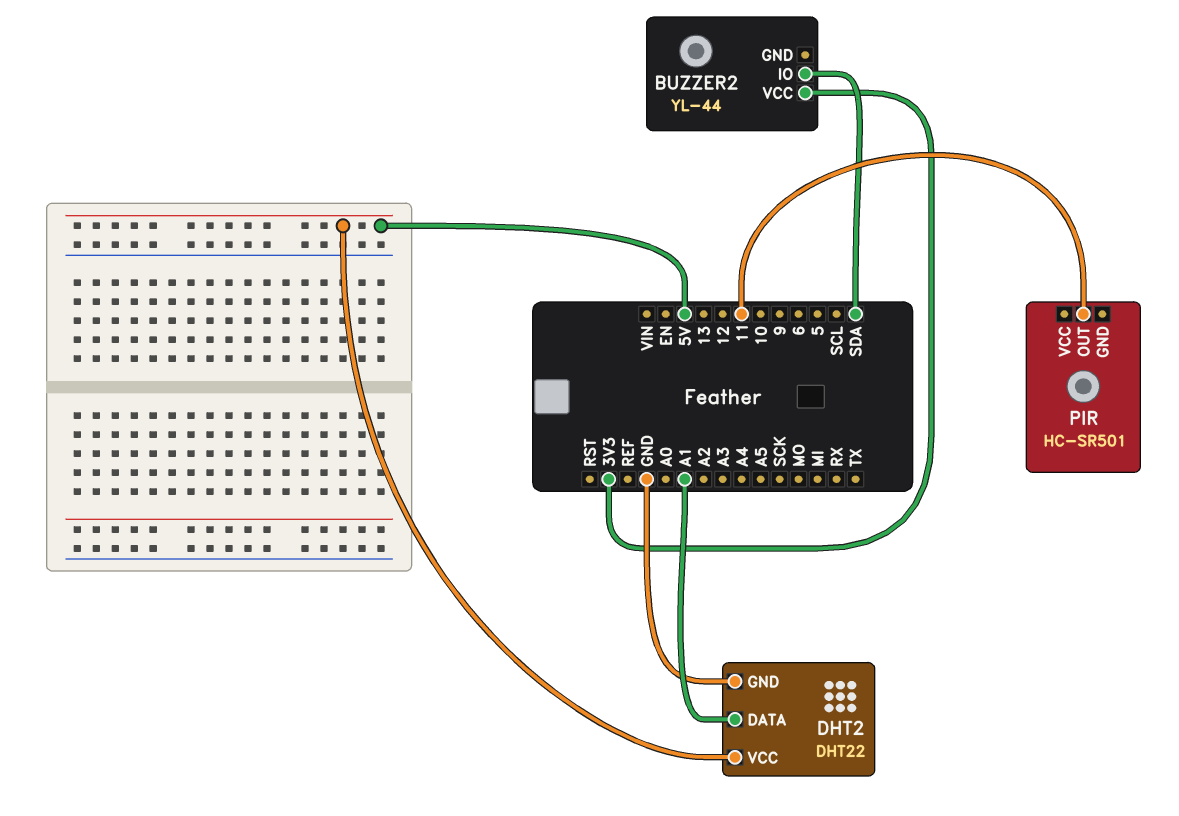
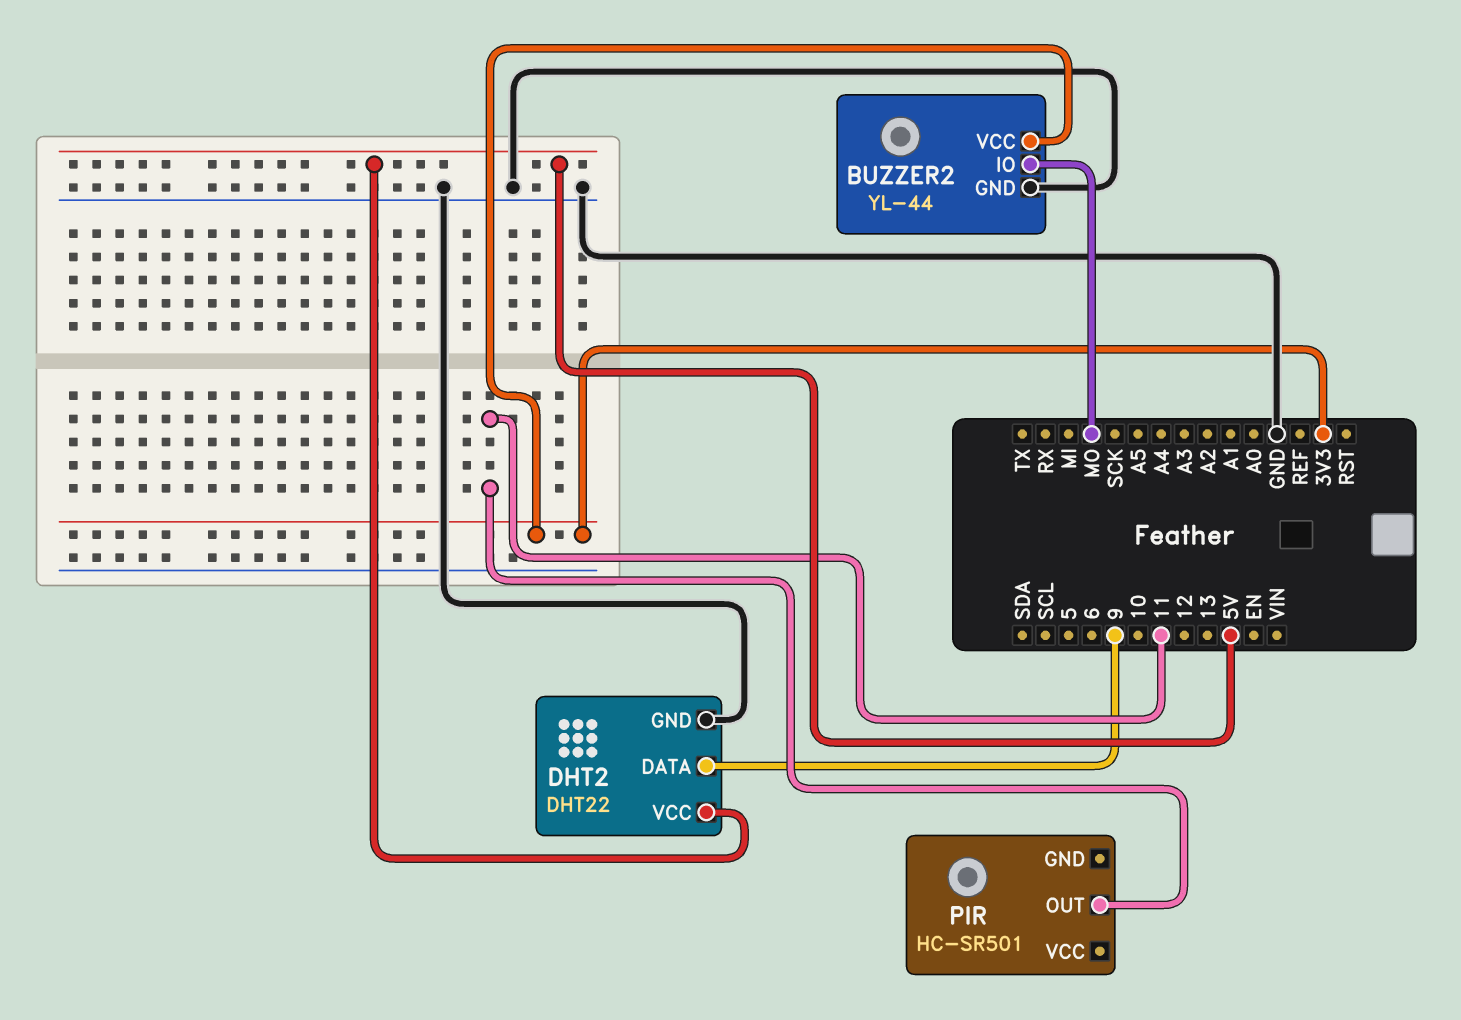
BUZZER2 pin GND: none -> GND
BUZZER2 pin IO: SDA -> MO
DHT2 pin DATA: A1 -> 9

